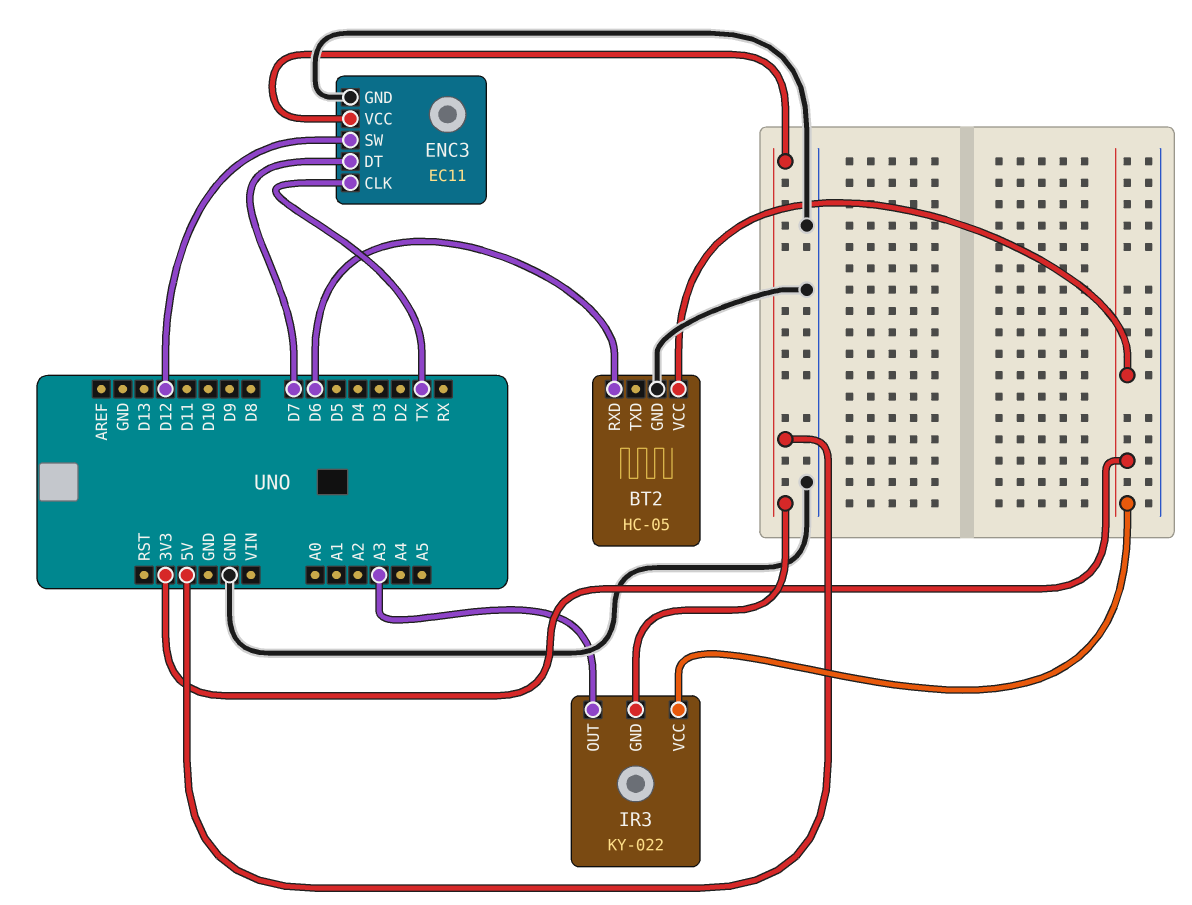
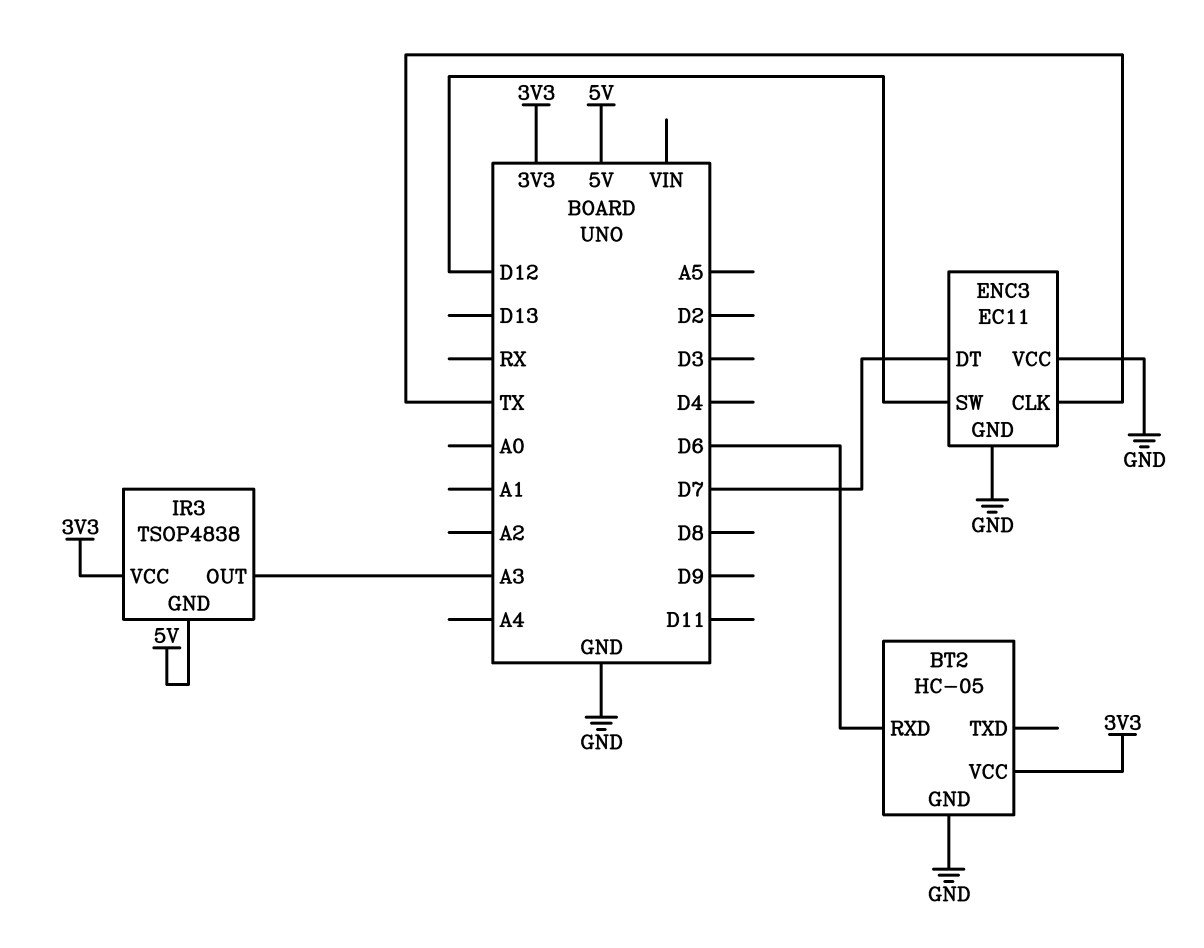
ENC3 pin VCC: 5V -> GND
IR3: KY-022 -> TSOP4838

